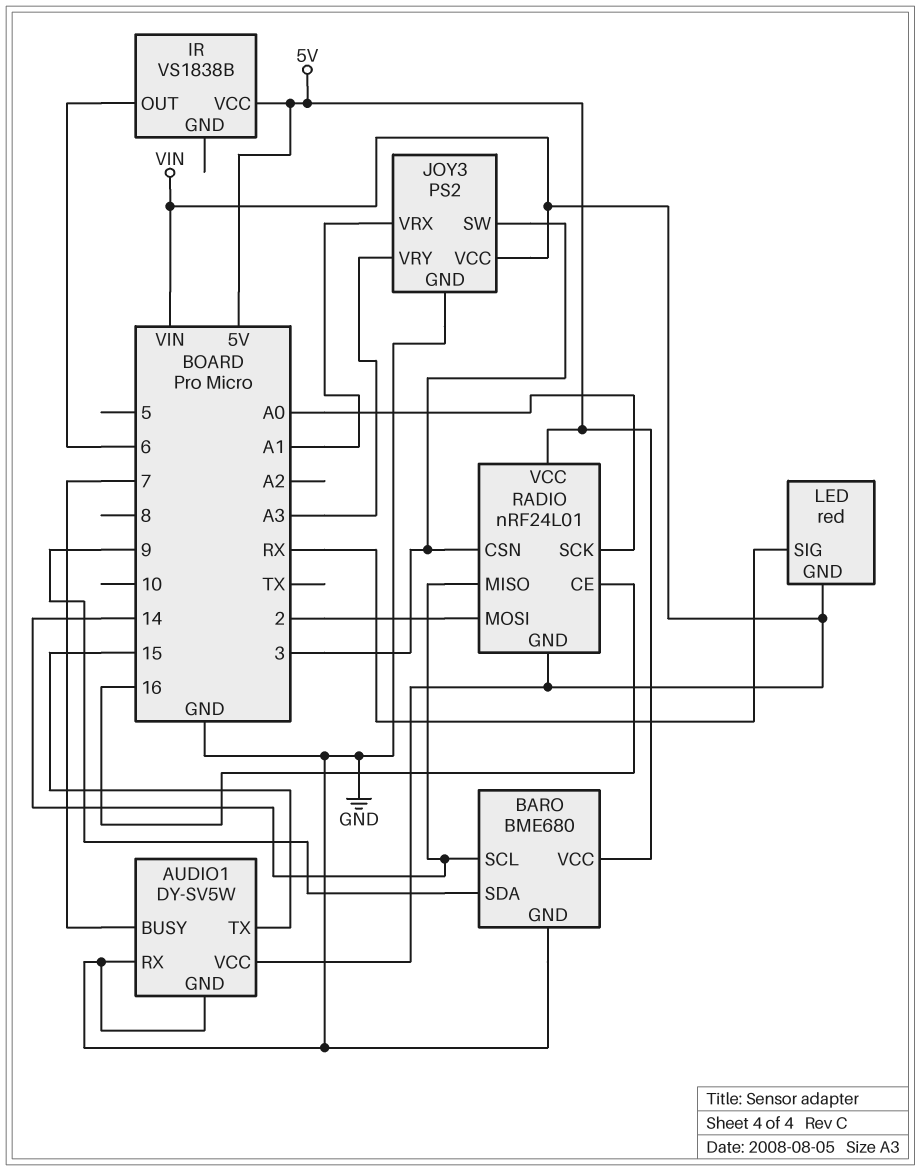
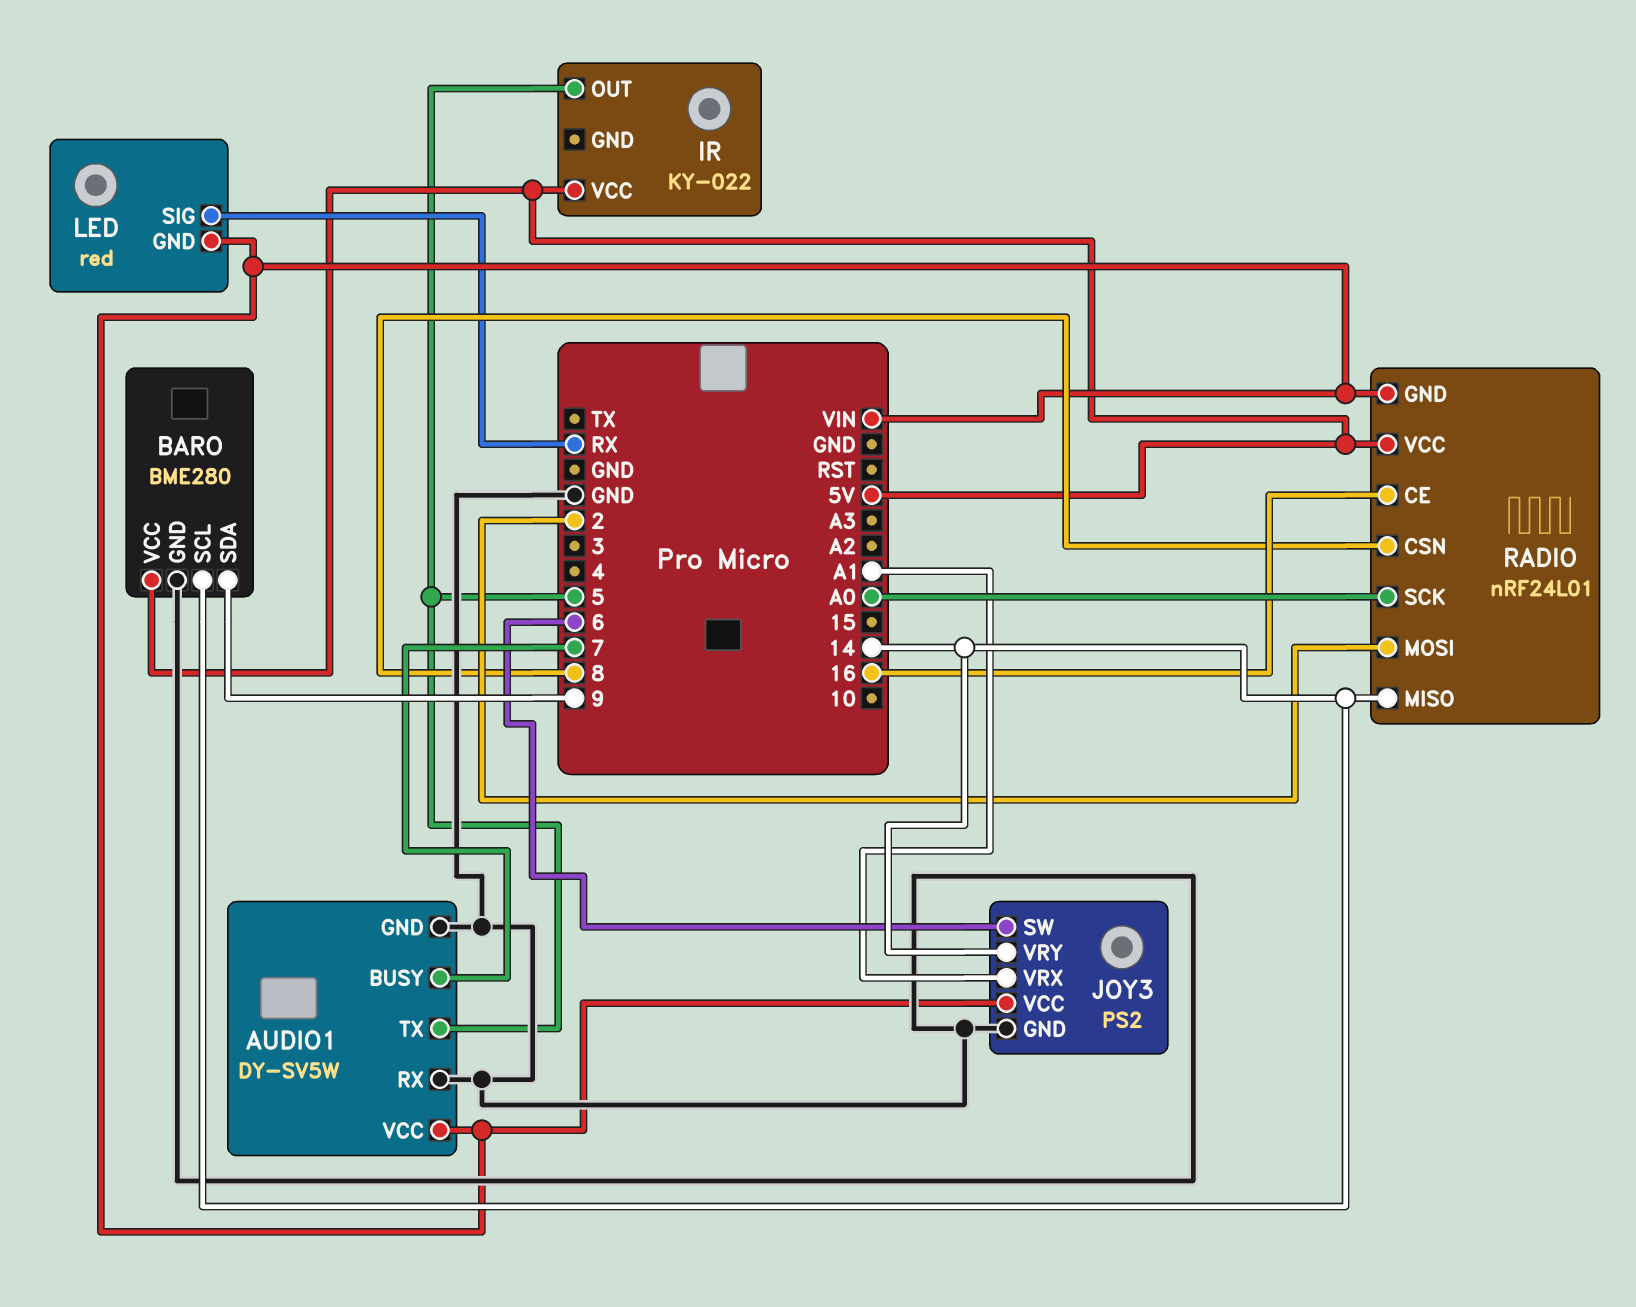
AUDIO1 pin TX: 15 -> 5
BARO: BME680 -> BME280
IR: VS1838B -> KY-022
IR pin OUT: 6 -> 5
JOY3 pin SW: 3 -> 6
JOY3 pin VRY: A3 -> 14
RADIO pin CSN: 3 -> 8

